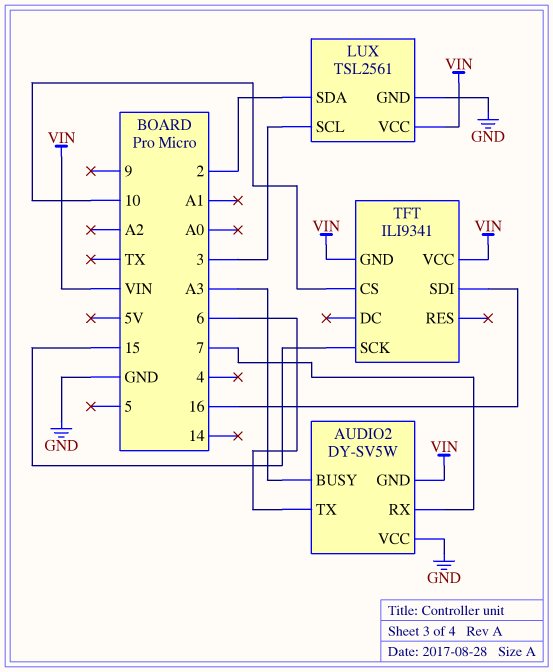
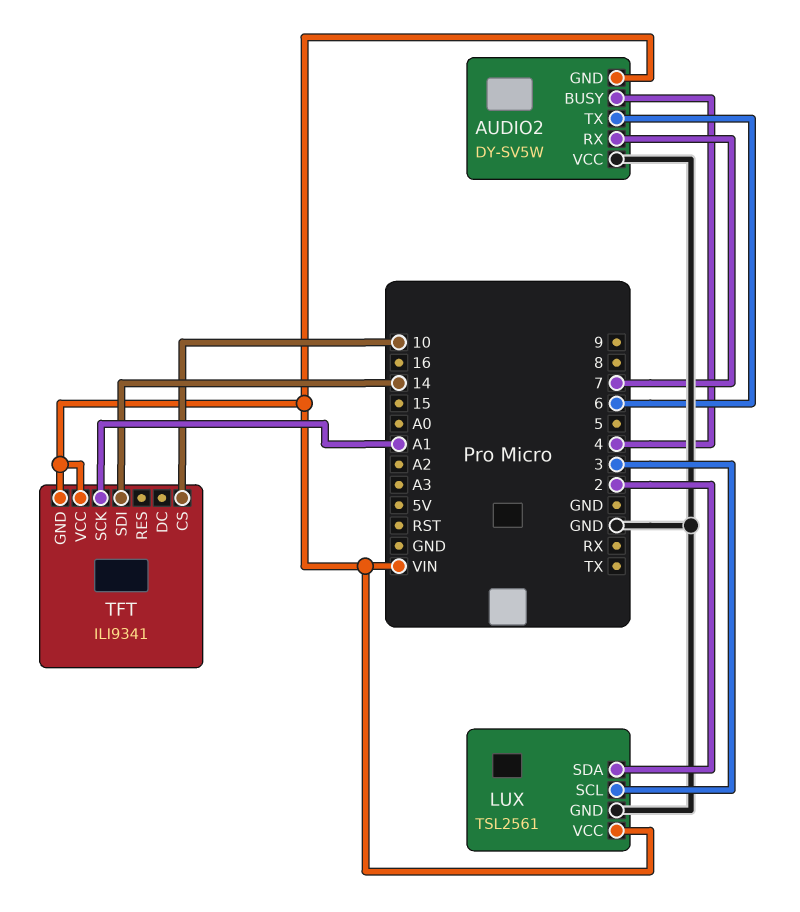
AUDIO2 pin BUSY: A3 -> 4
TFT pin SCK: 15 -> A1
TFT pin SDI: 16 -> 14

